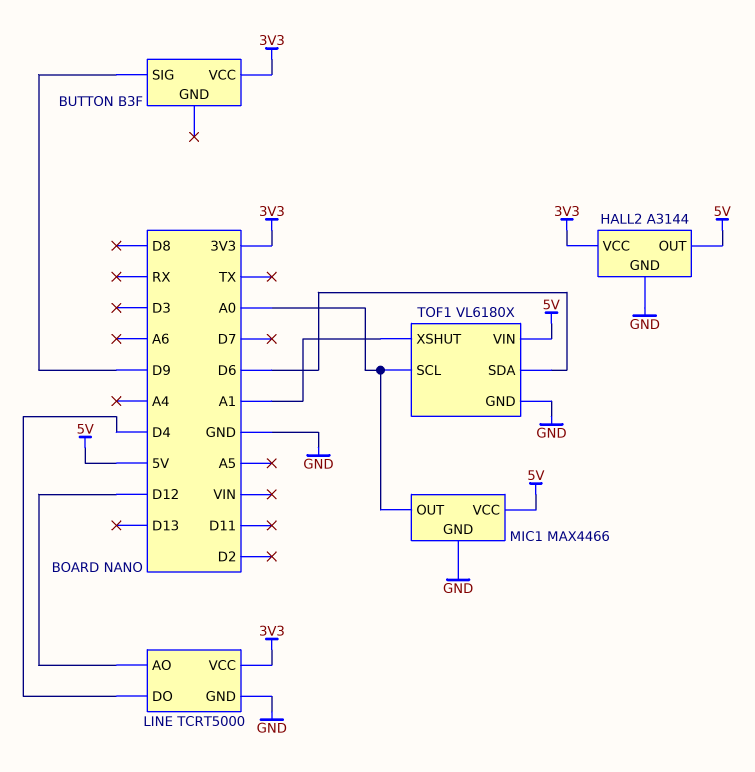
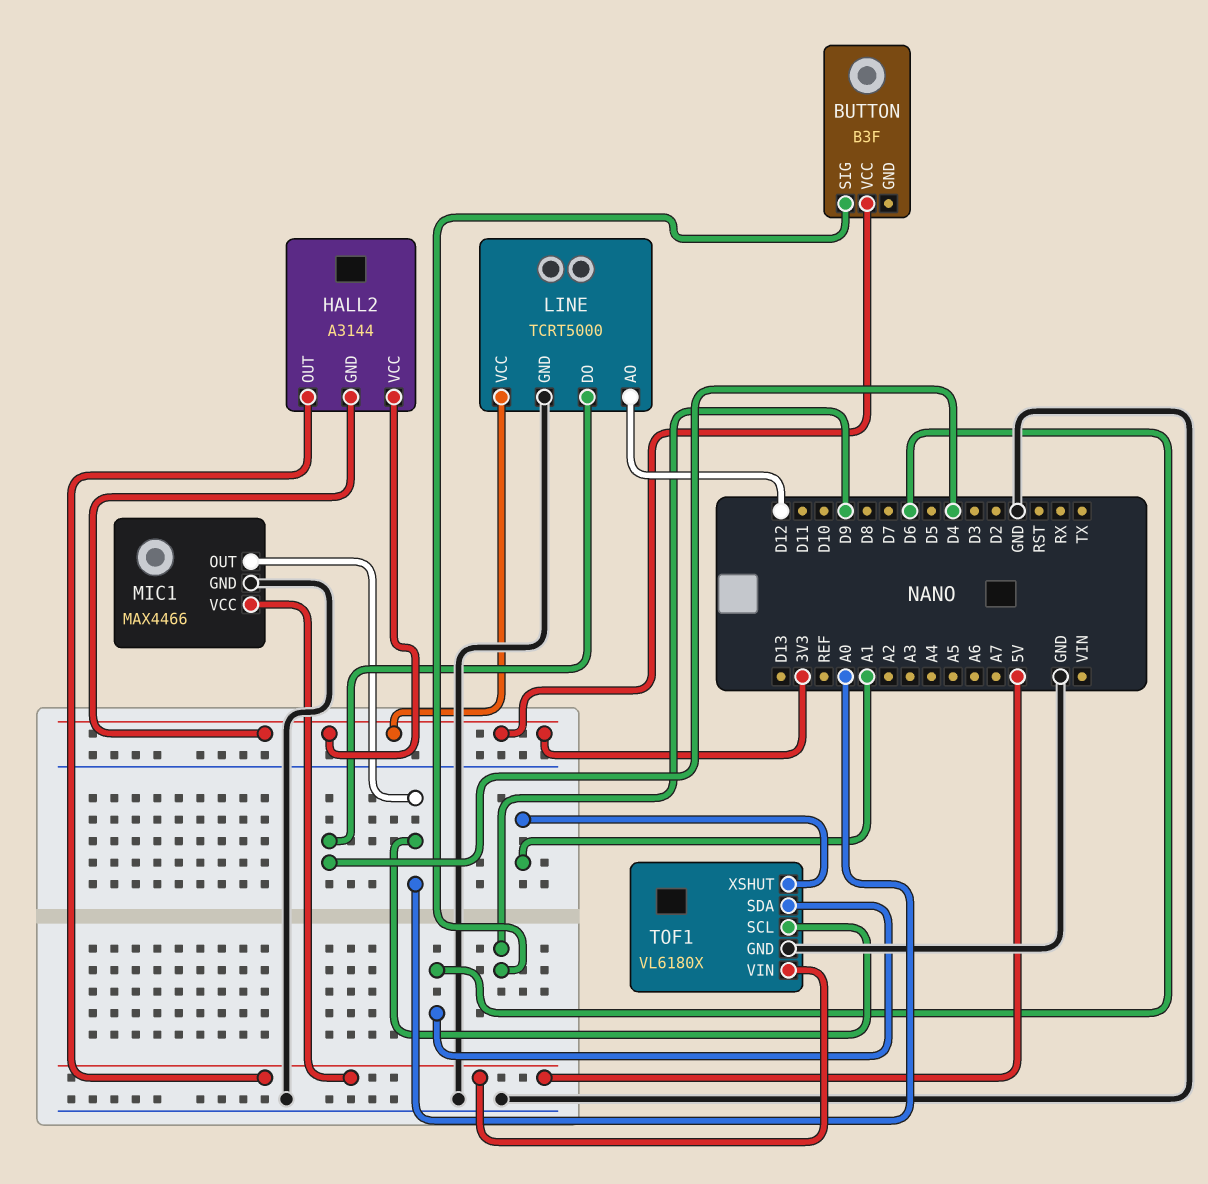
HALL2 pin GND: GND -> 3V3

